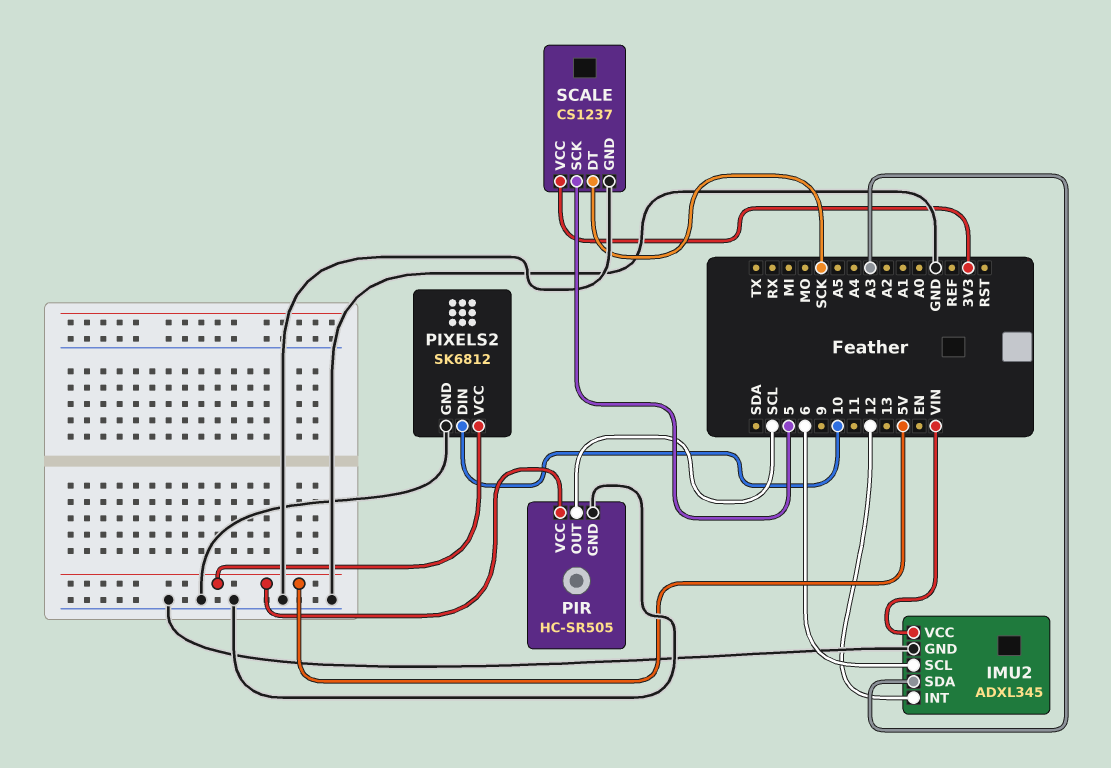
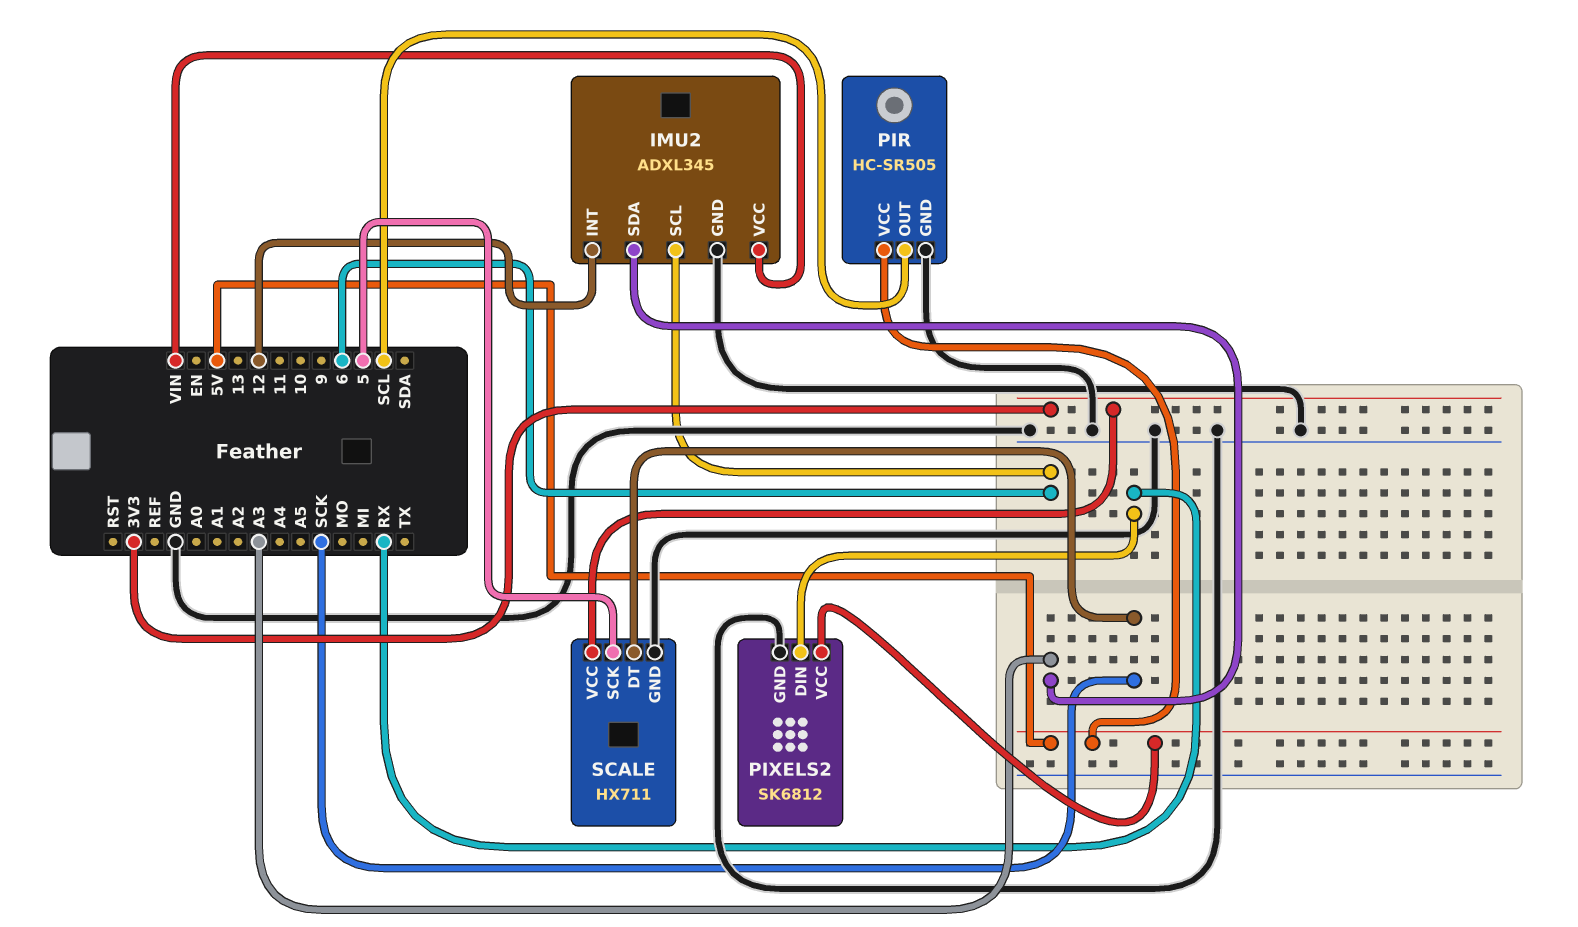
PIXELS2 pin DIN: 10 -> RX
SCALE: CS1237 -> HX711

